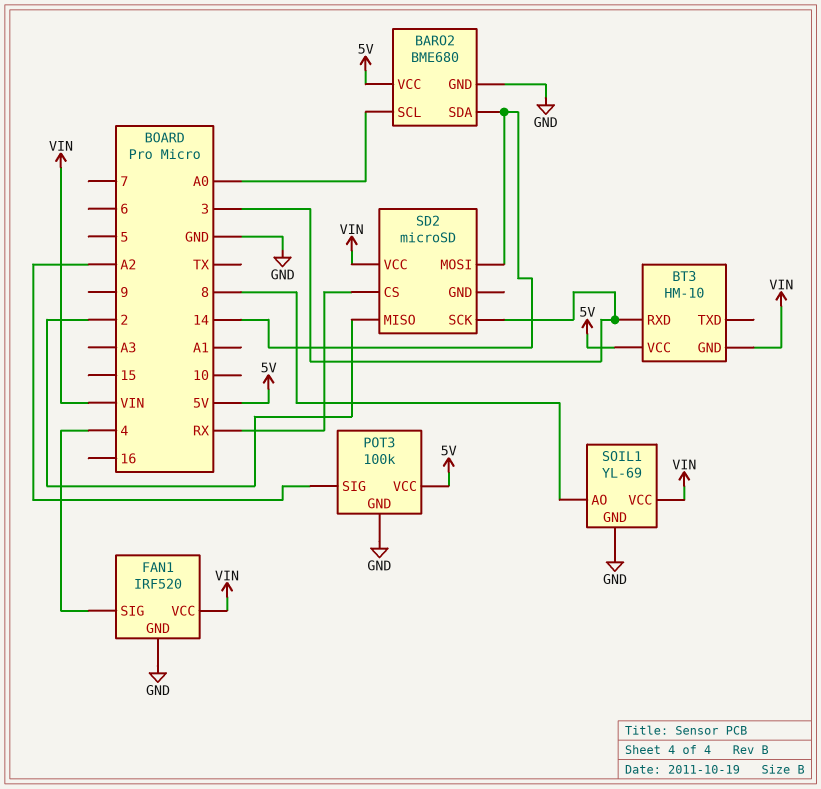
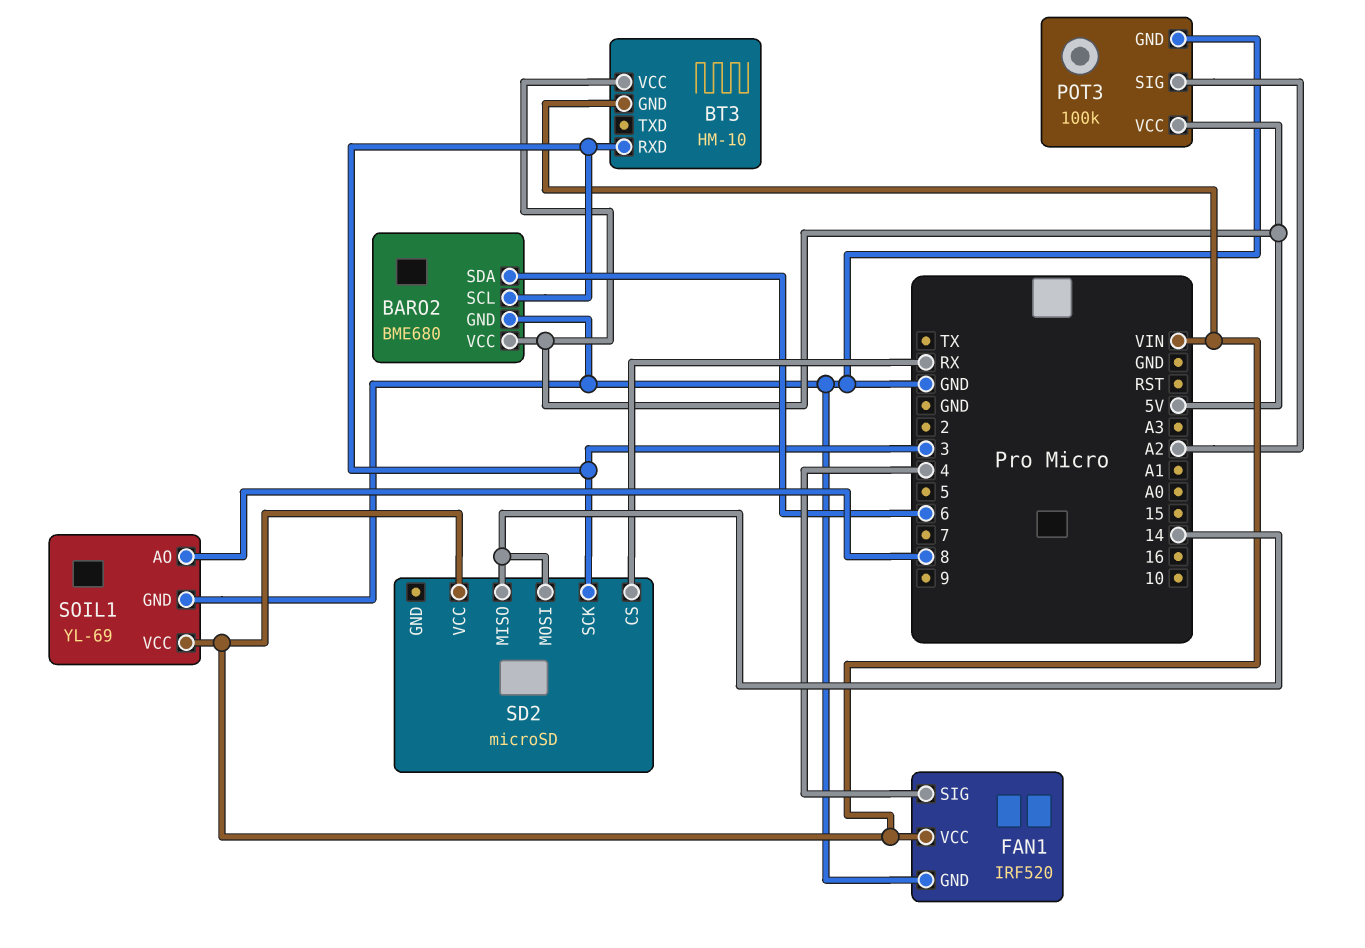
BARO2 pin SCL: A0 -> 3
BARO2 pin SDA: 14 -> 6
SD2 pin MISO: 2 -> 14

